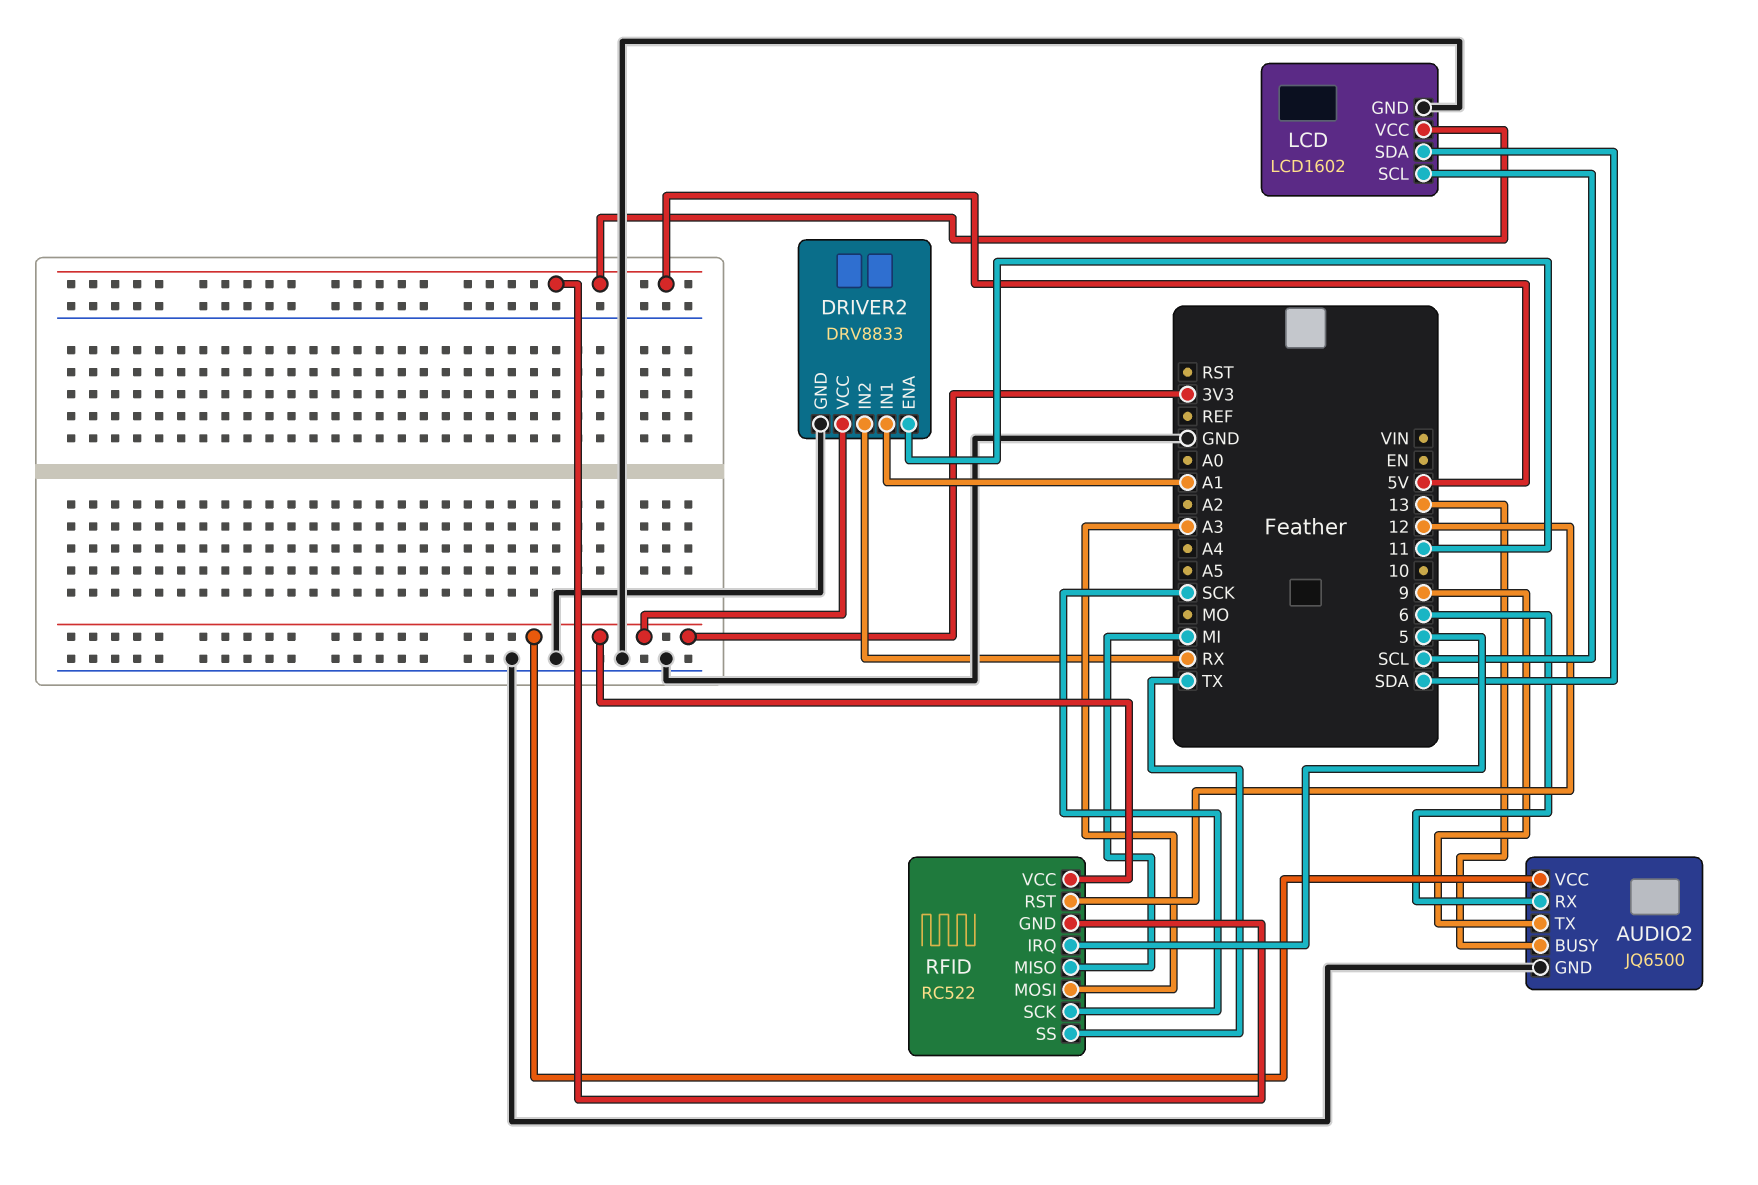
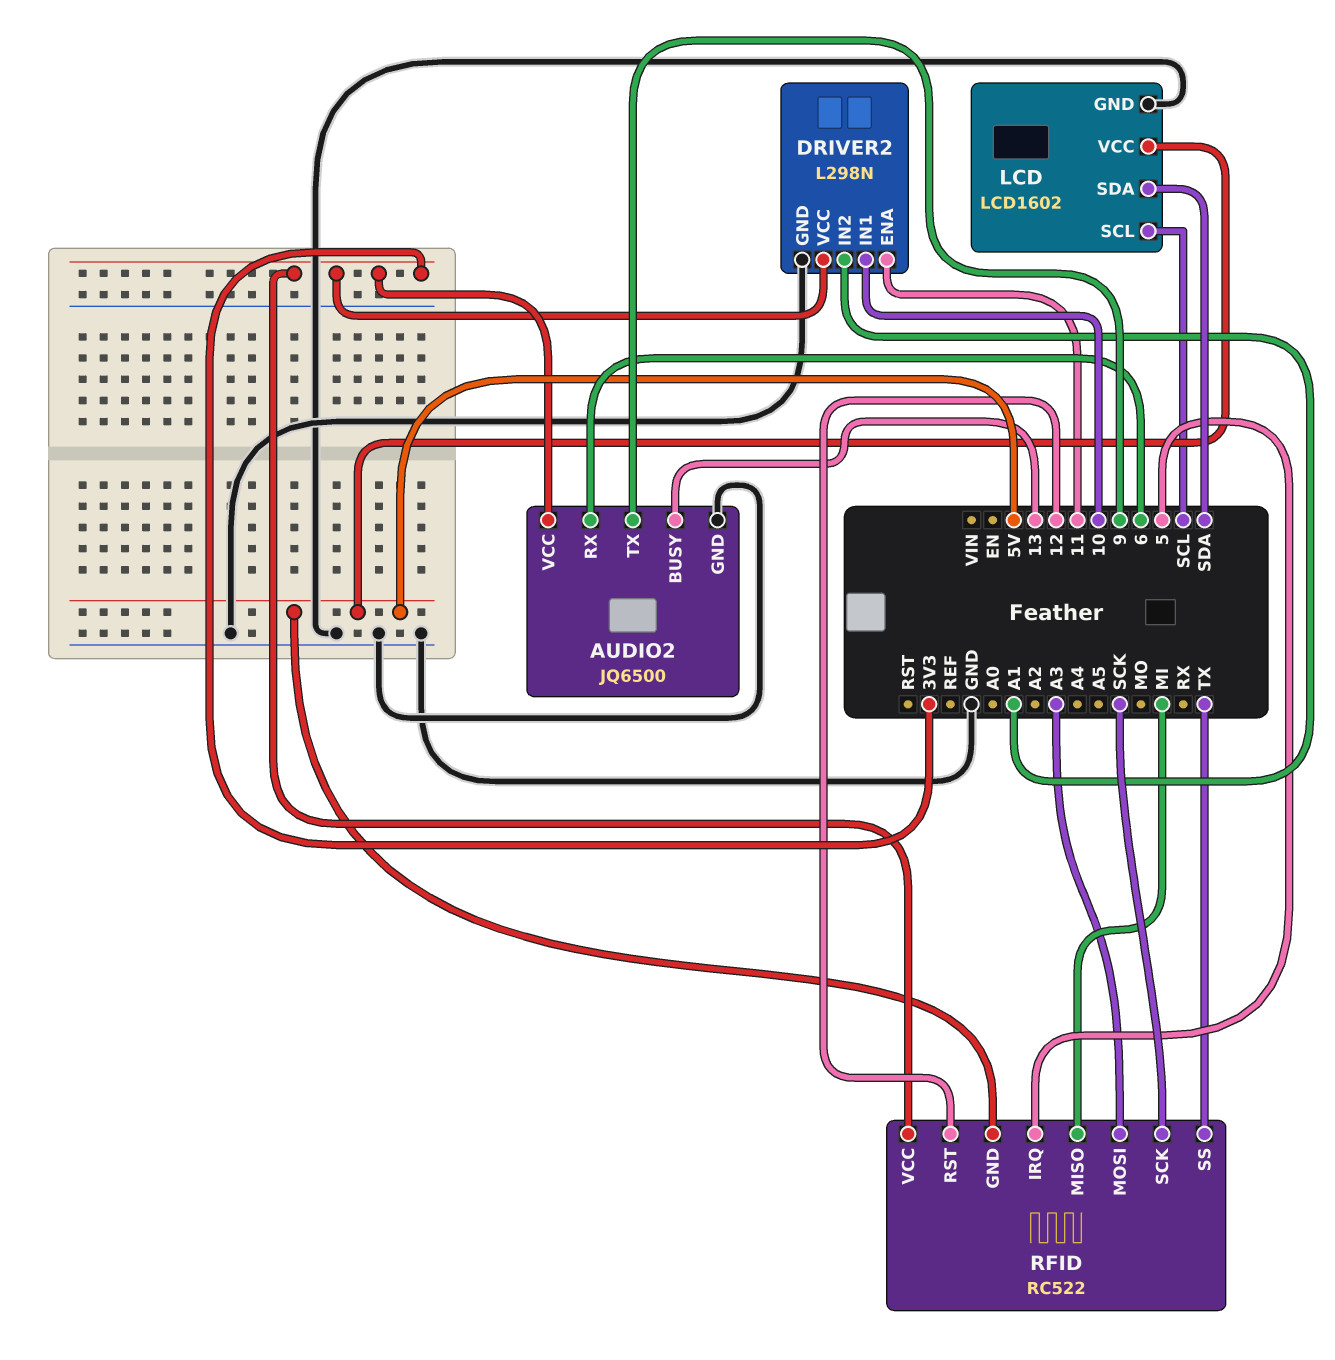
DRIVER2: DRV8833 -> L298N
DRIVER2 pin IN1: A1 -> 10
DRIVER2 pin IN2: RX -> A1

